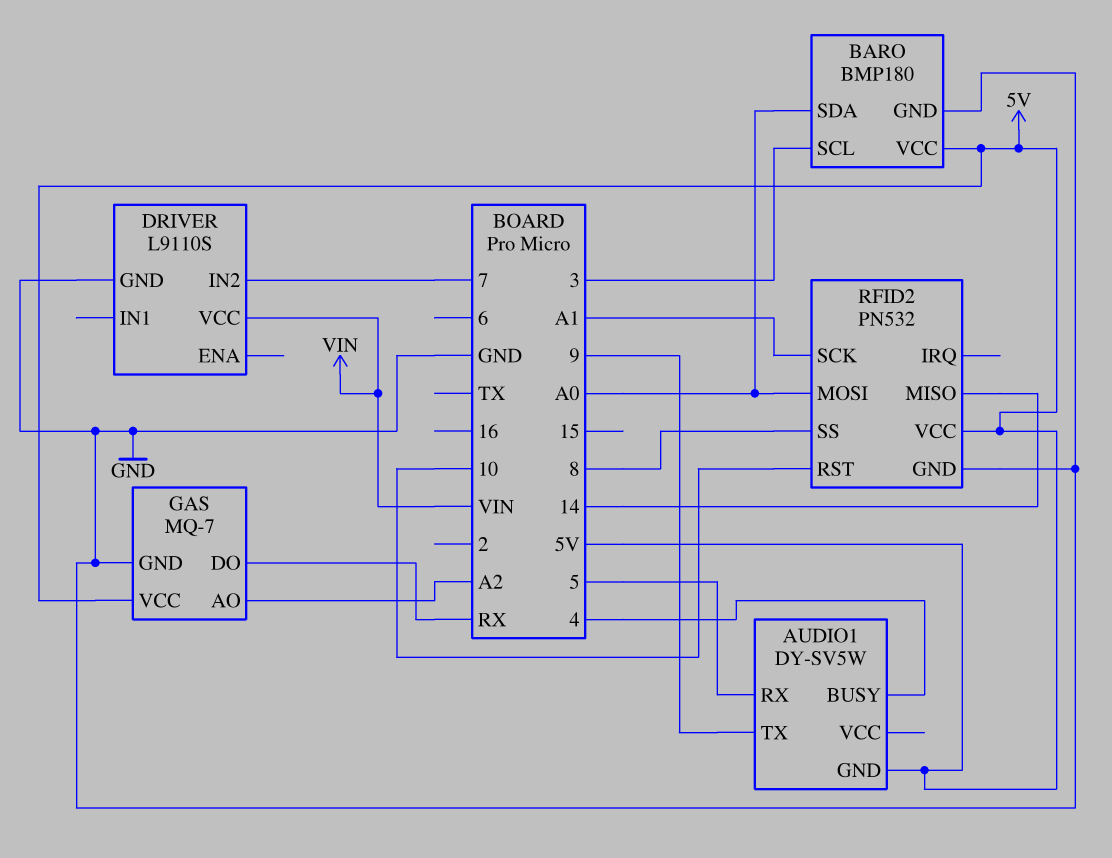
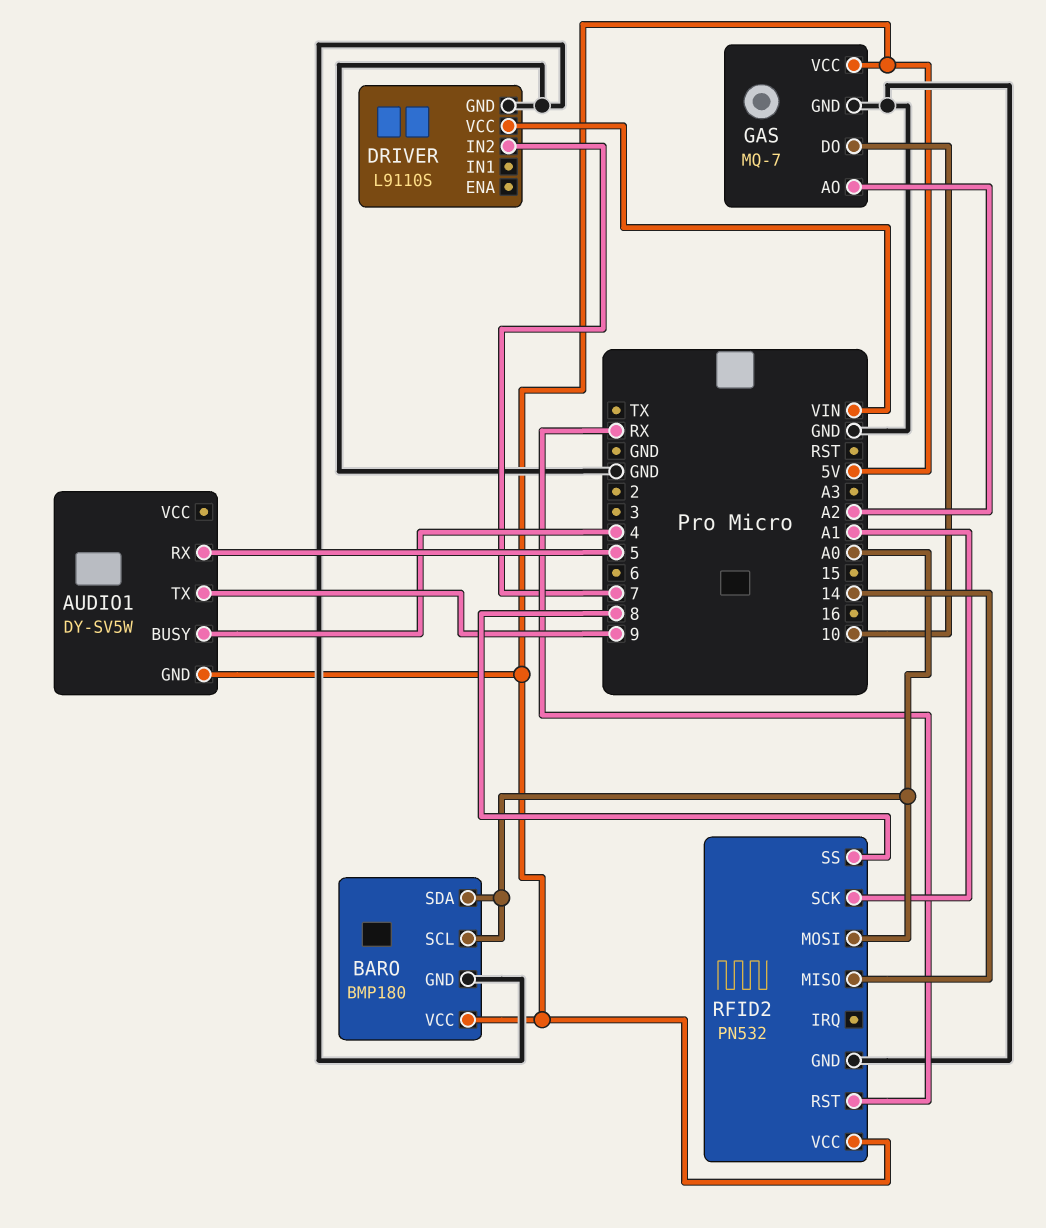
BARO pin SCL: 3 -> A0
GAS pin DO: RX -> 10
RFID2 pin RST: 10 -> RX

